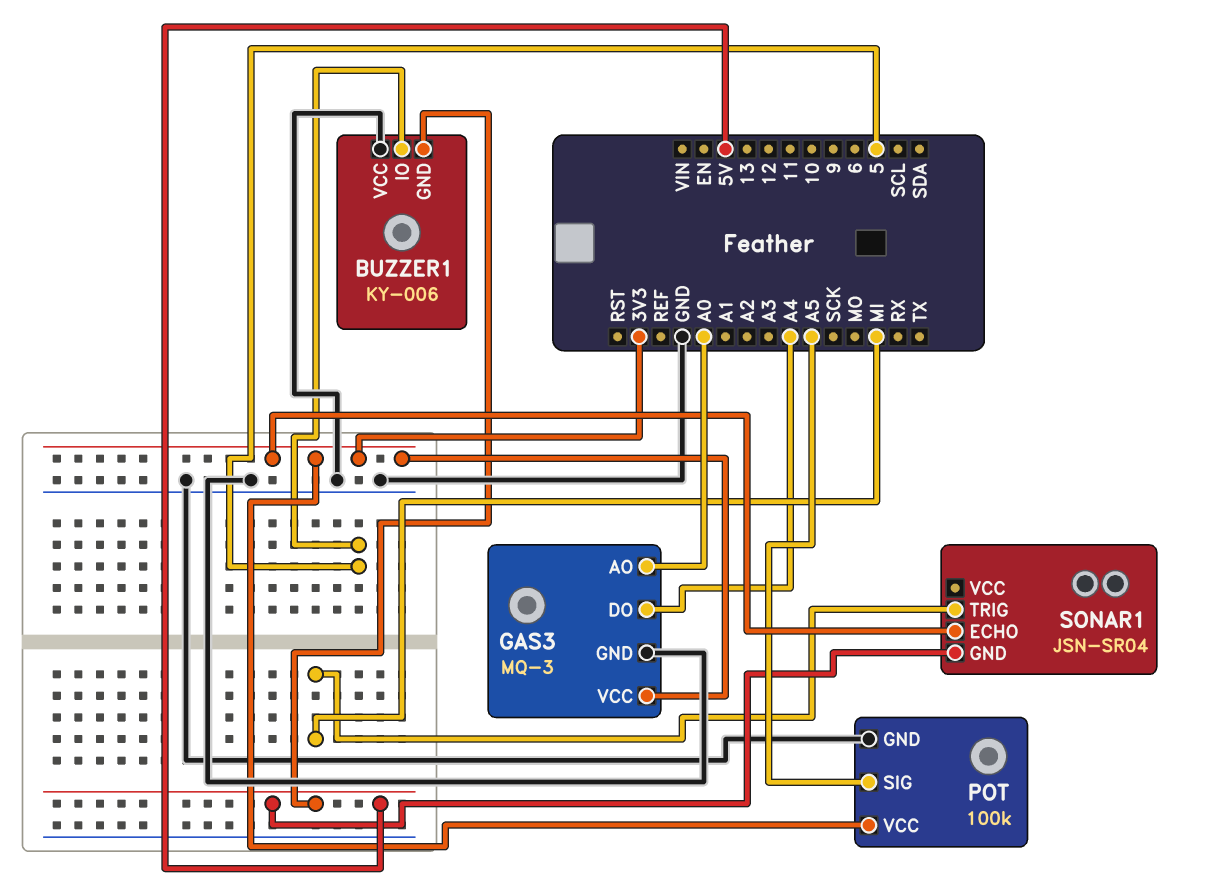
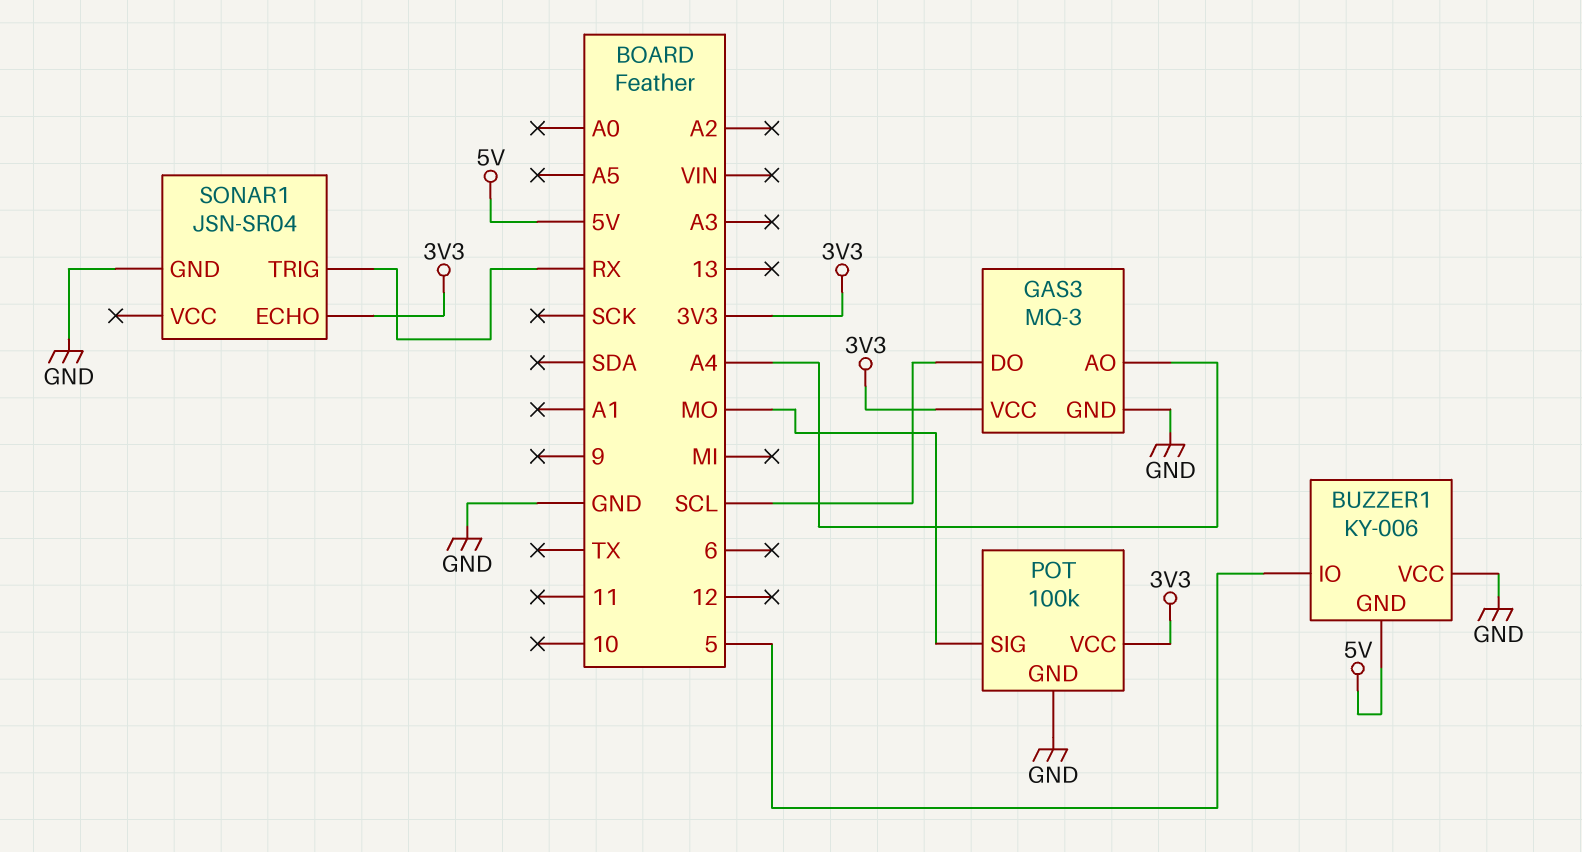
GAS3 pin AO: A0 -> A4
GAS3 pin DO: A4 -> SCL
POT pin SIG: A5 -> MO
SONAR1 pin GND: 5V -> GND
SONAR1 pin TRIG: MI -> RX

